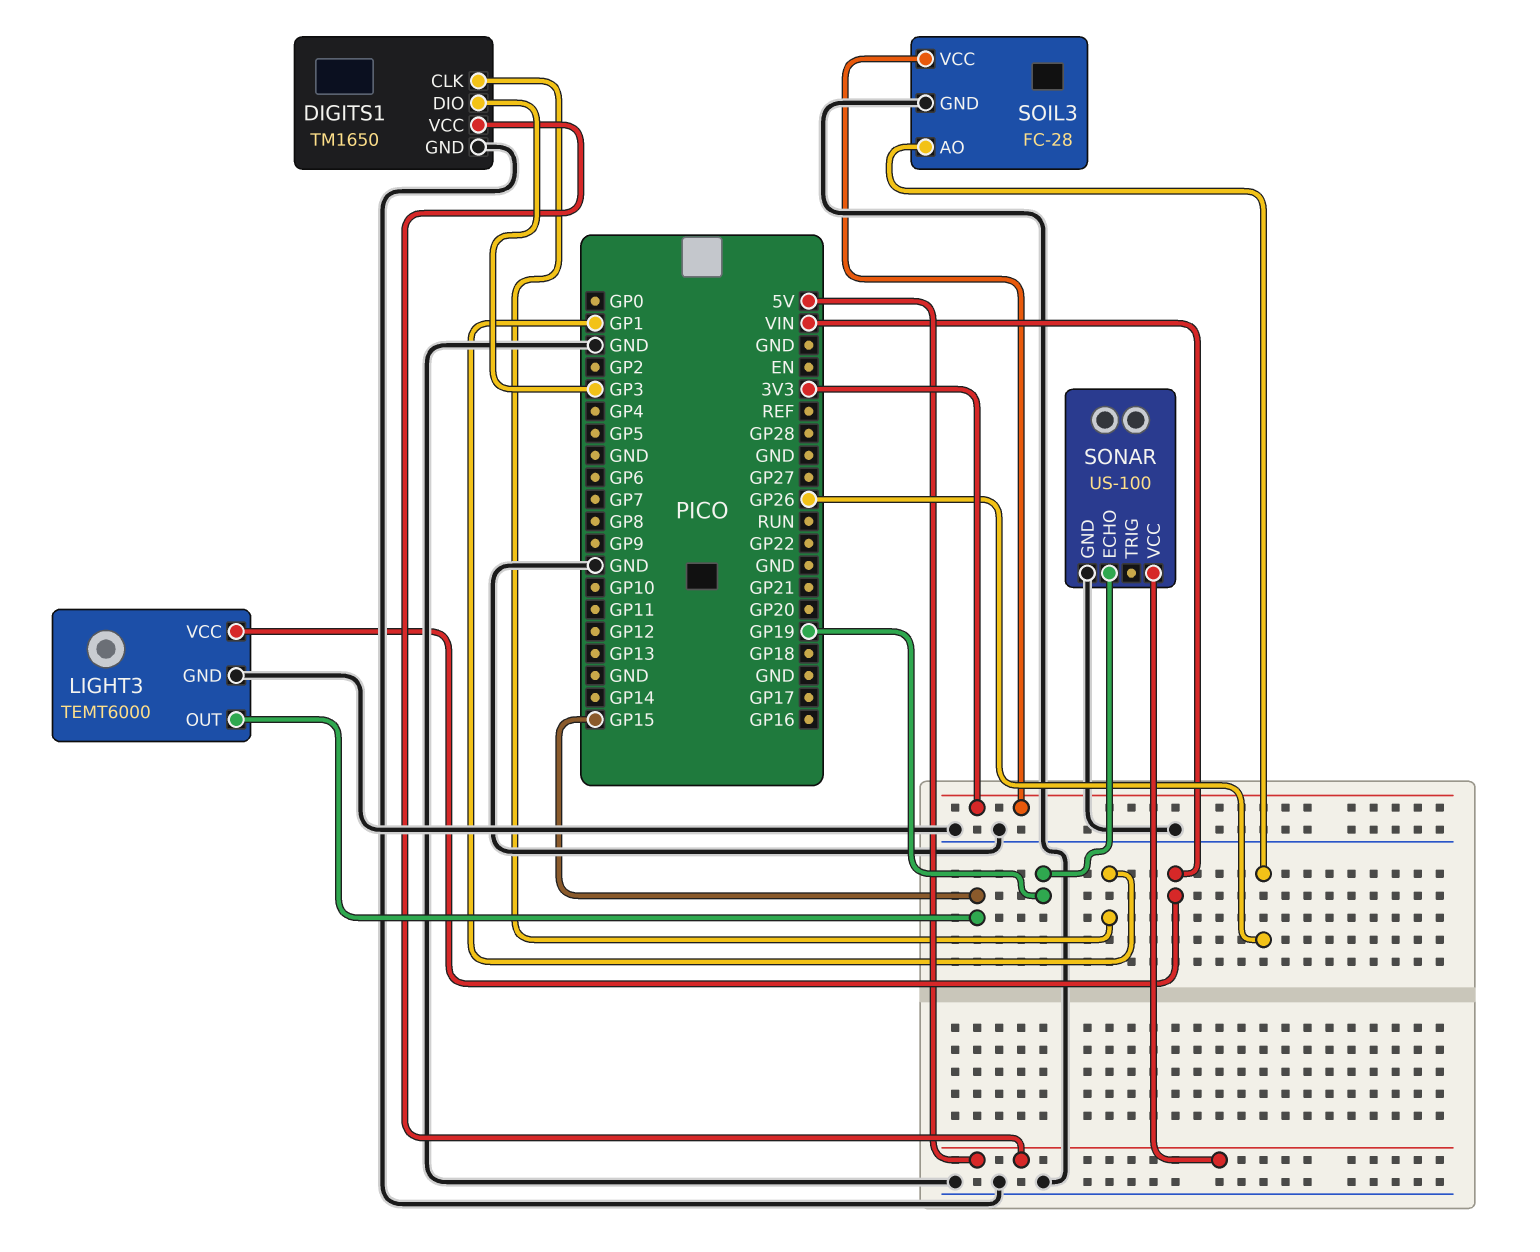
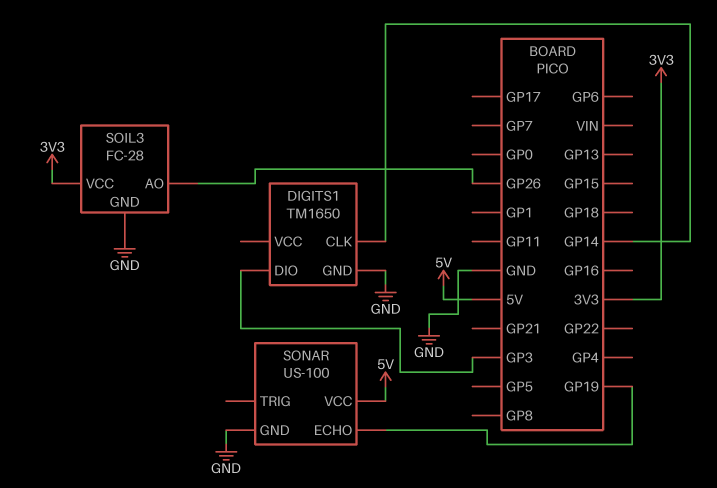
DIGITS1 pin CLK: GP1 -> GP14
DIGITS1 pin VCC: 5V -> none
LIGHT3: TEMT6000 -> none
LIGHT3 pin GND: GND -> none
LIGHT3 pin OUT: GP15 -> none
LIGHT3 pin VCC: VIN -> none

